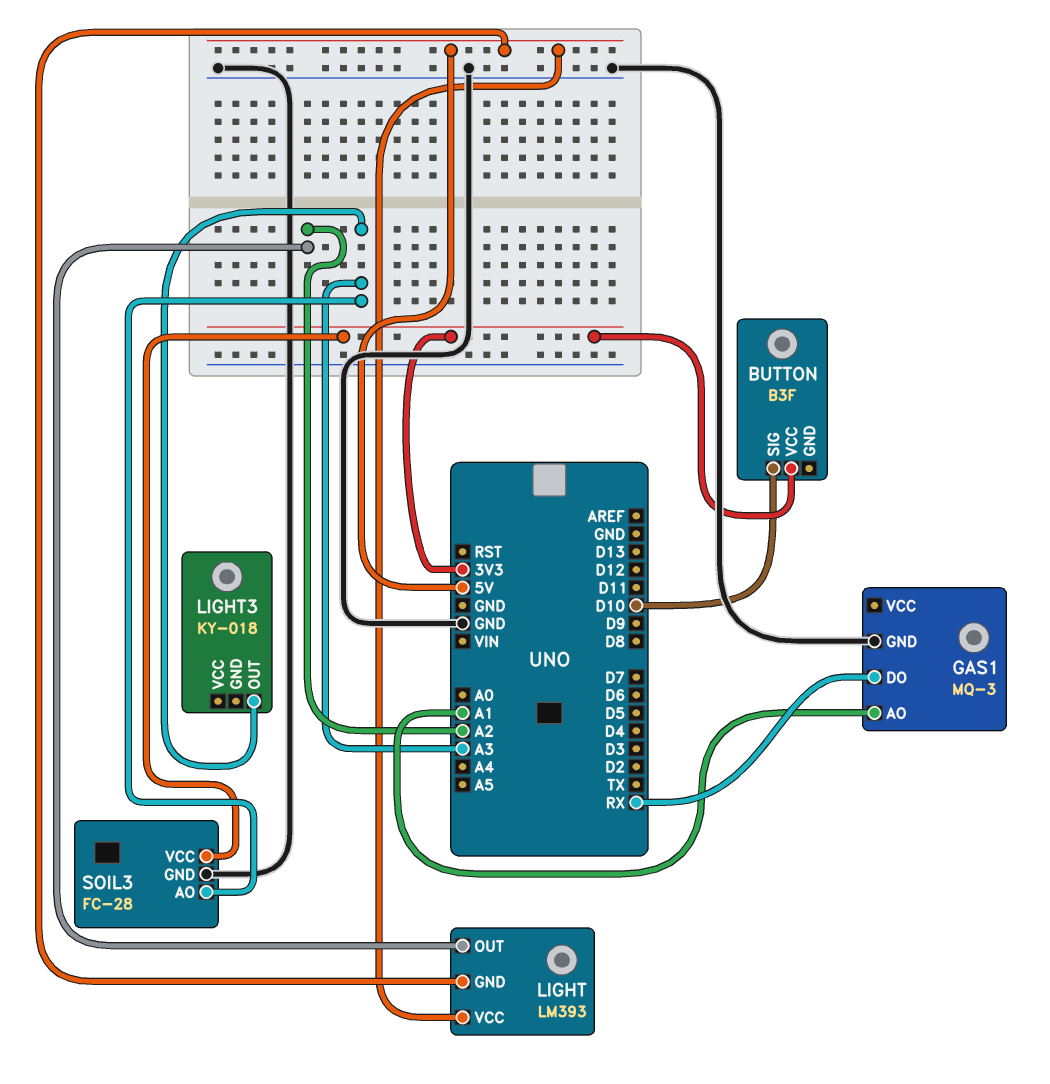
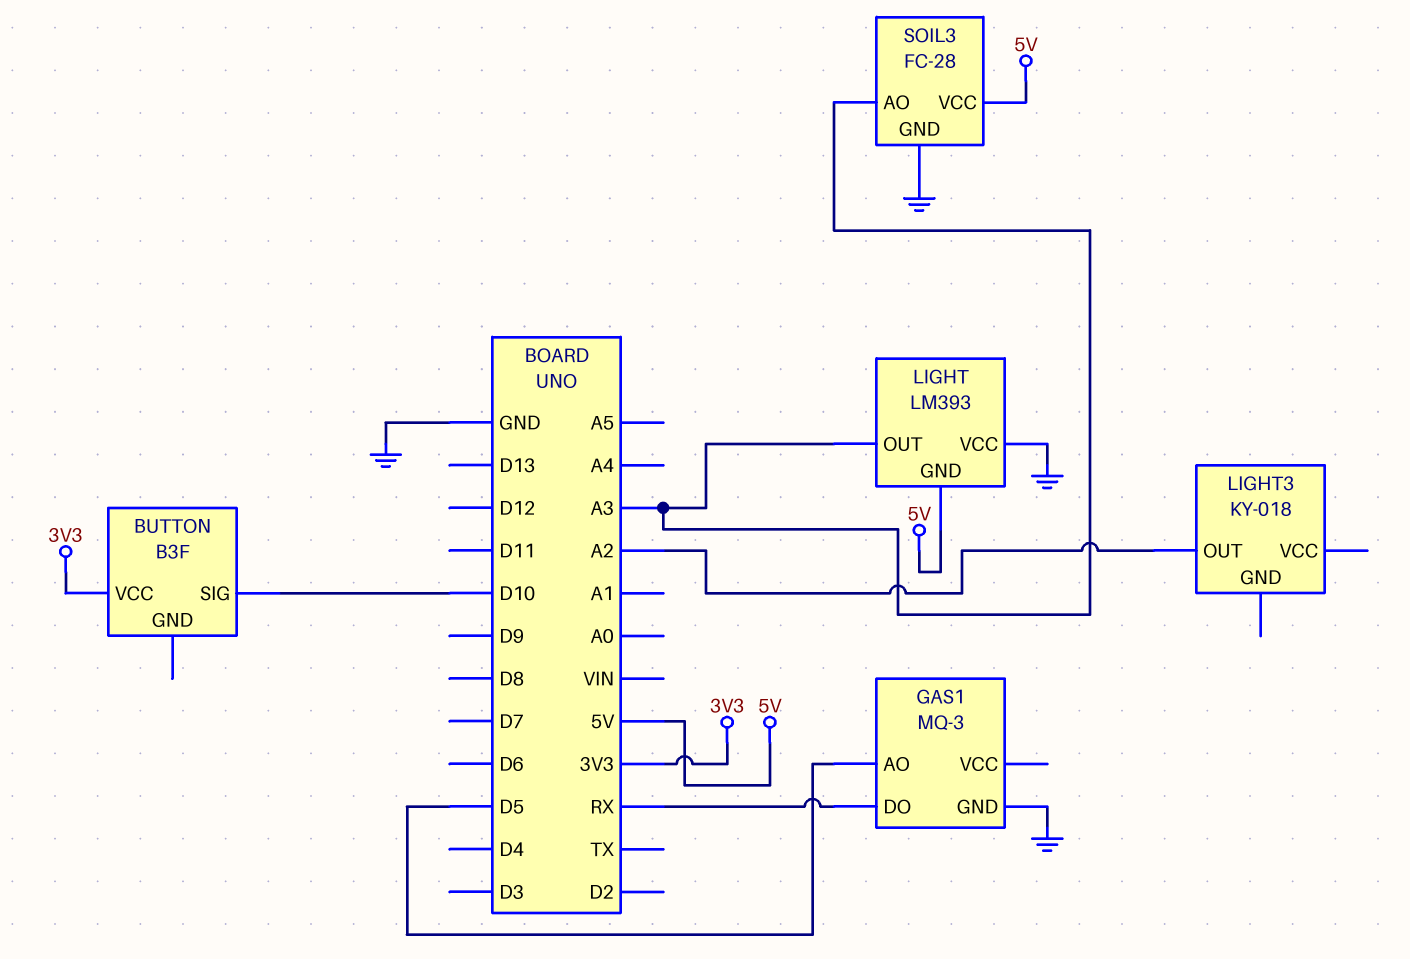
GAS1 pin AO: A1 -> D5
LIGHT pin OUT: A2 -> A3
LIGHT pin VCC: 5V -> GND
LIGHT3 pin OUT: A3 -> A2
SOIL3 pin VCC: 3V3 -> 5V

